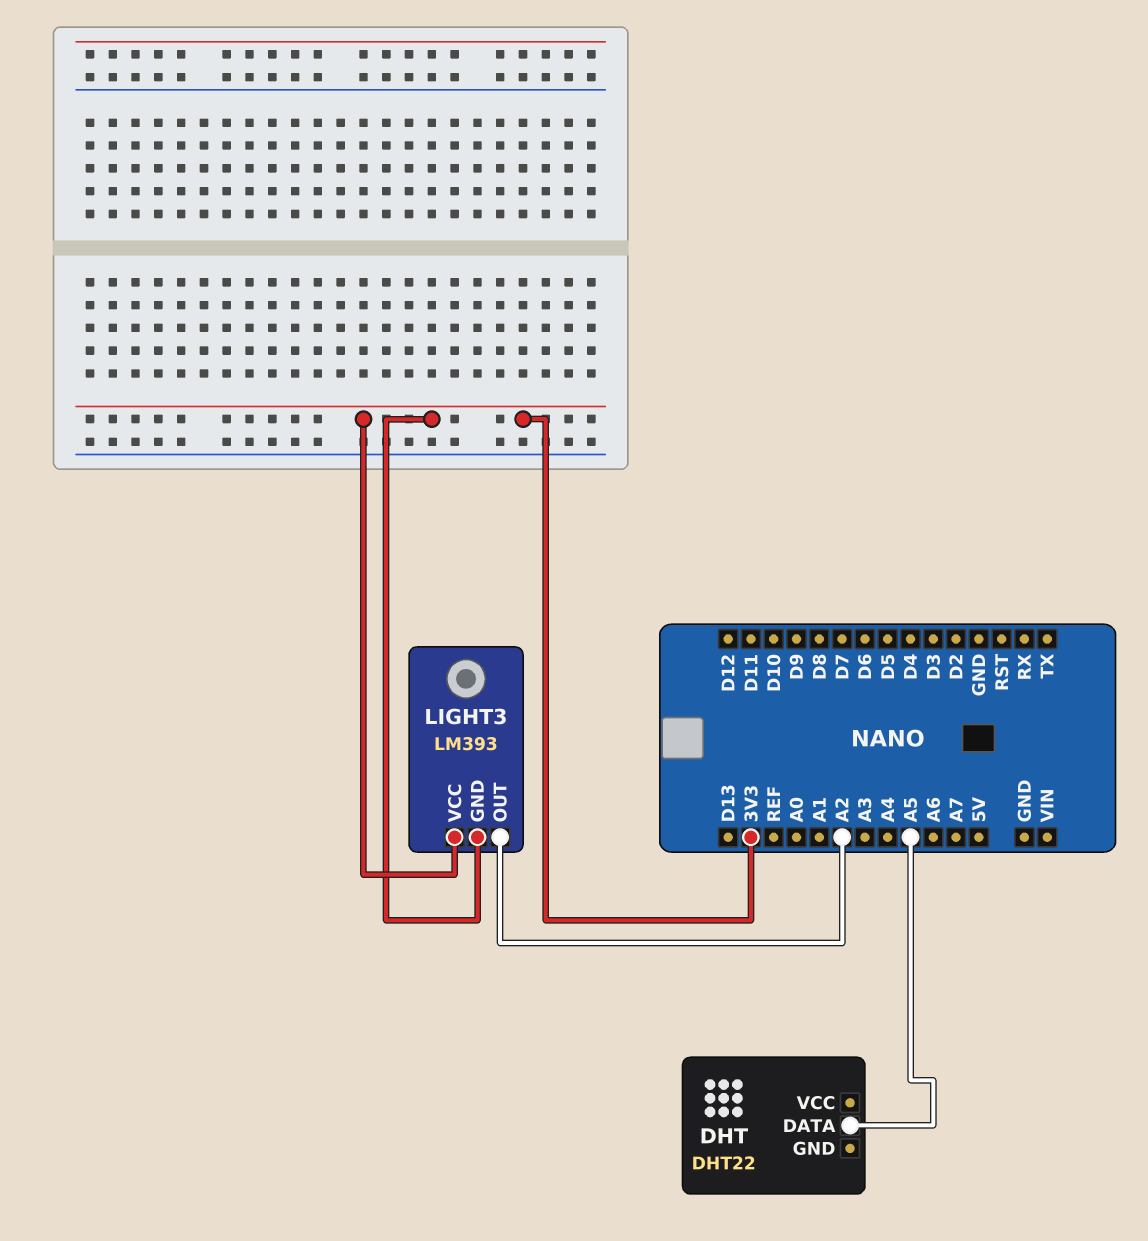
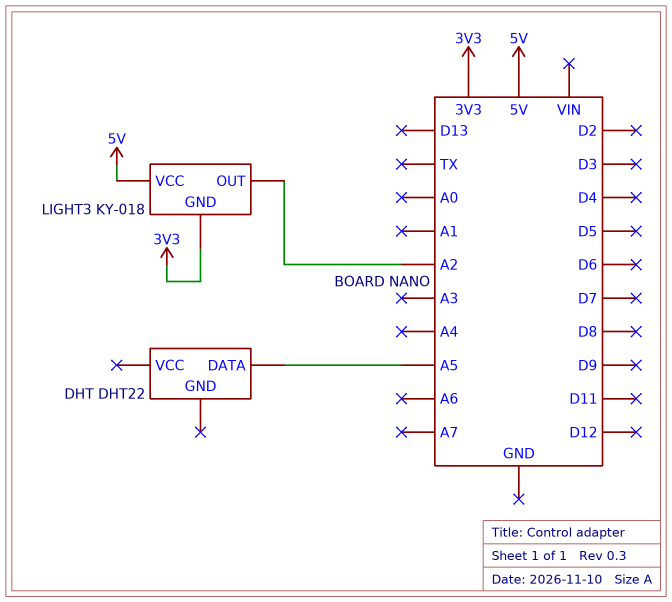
LIGHT3: LM393 -> KY-018
LIGHT3 pin VCC: 3V3 -> 5V

